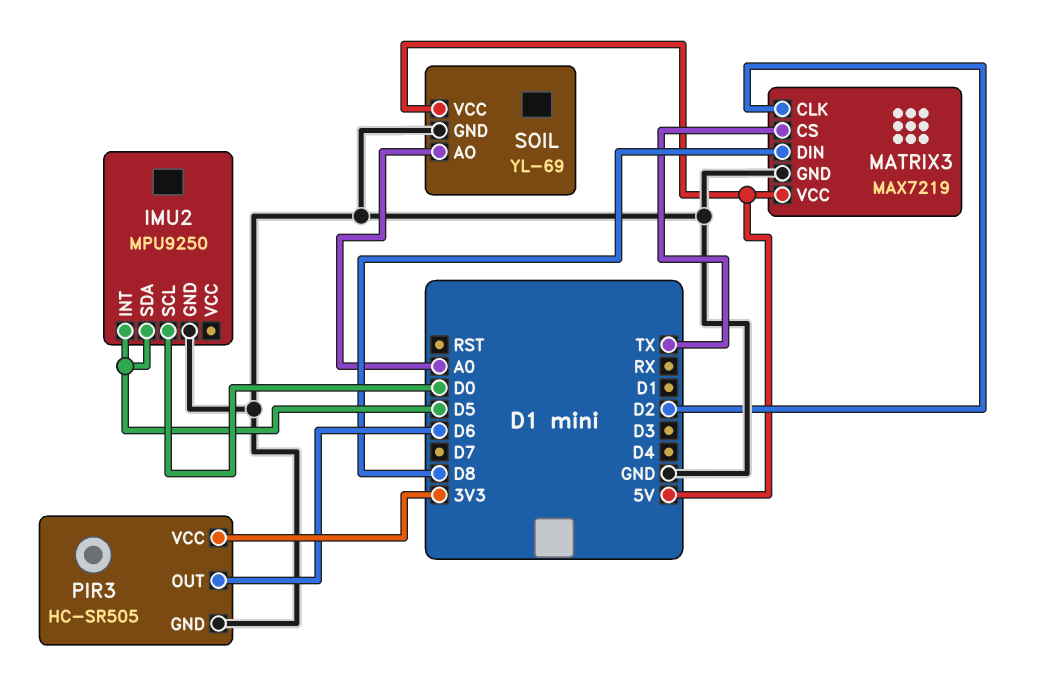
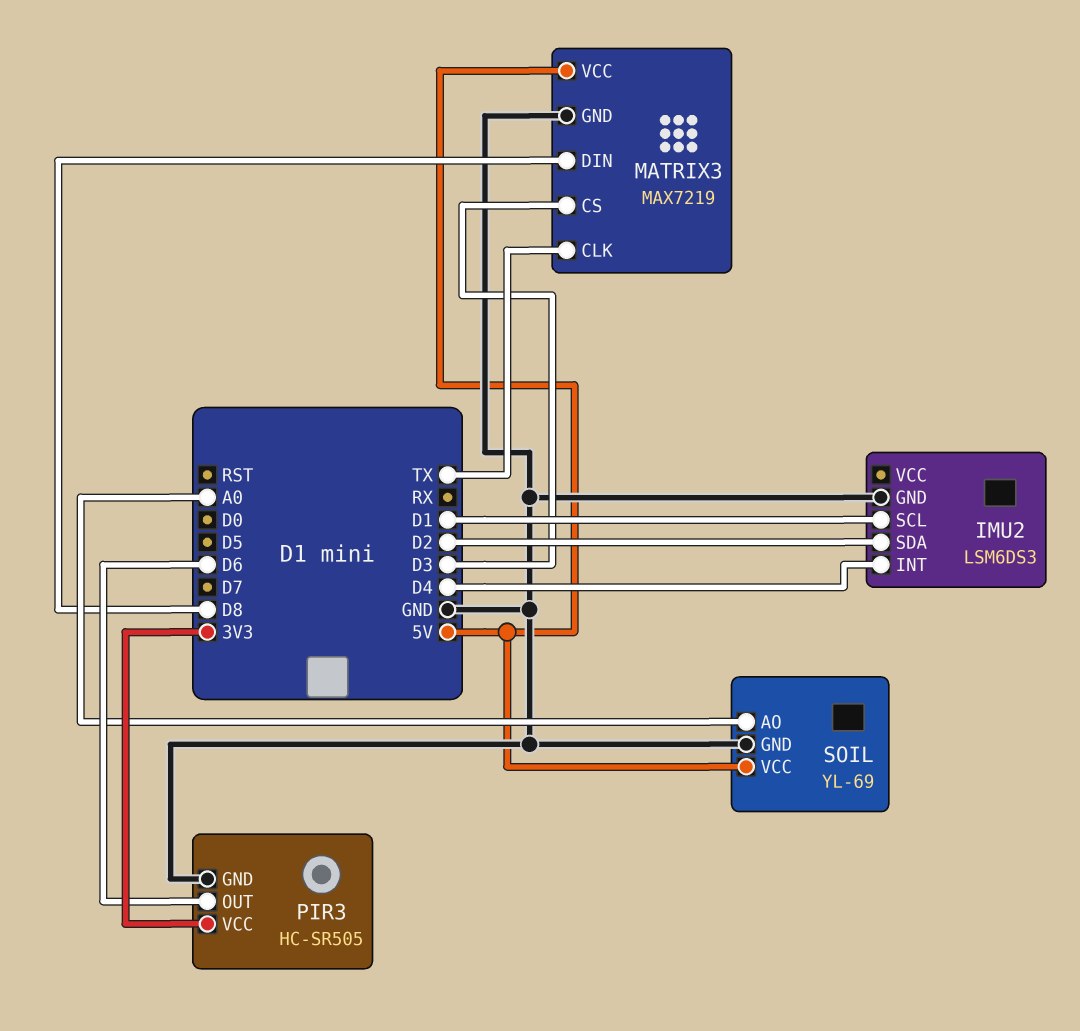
IMU2: MPU9250 -> LSM6DS3
IMU2 pin INT: D5 -> D4
IMU2 pin SCL: D0 -> D1
IMU2 pin SDA: D5 -> D2
MATRIX3 pin CLK: D2 -> TX
MATRIX3 pin CS: TX -> D3

